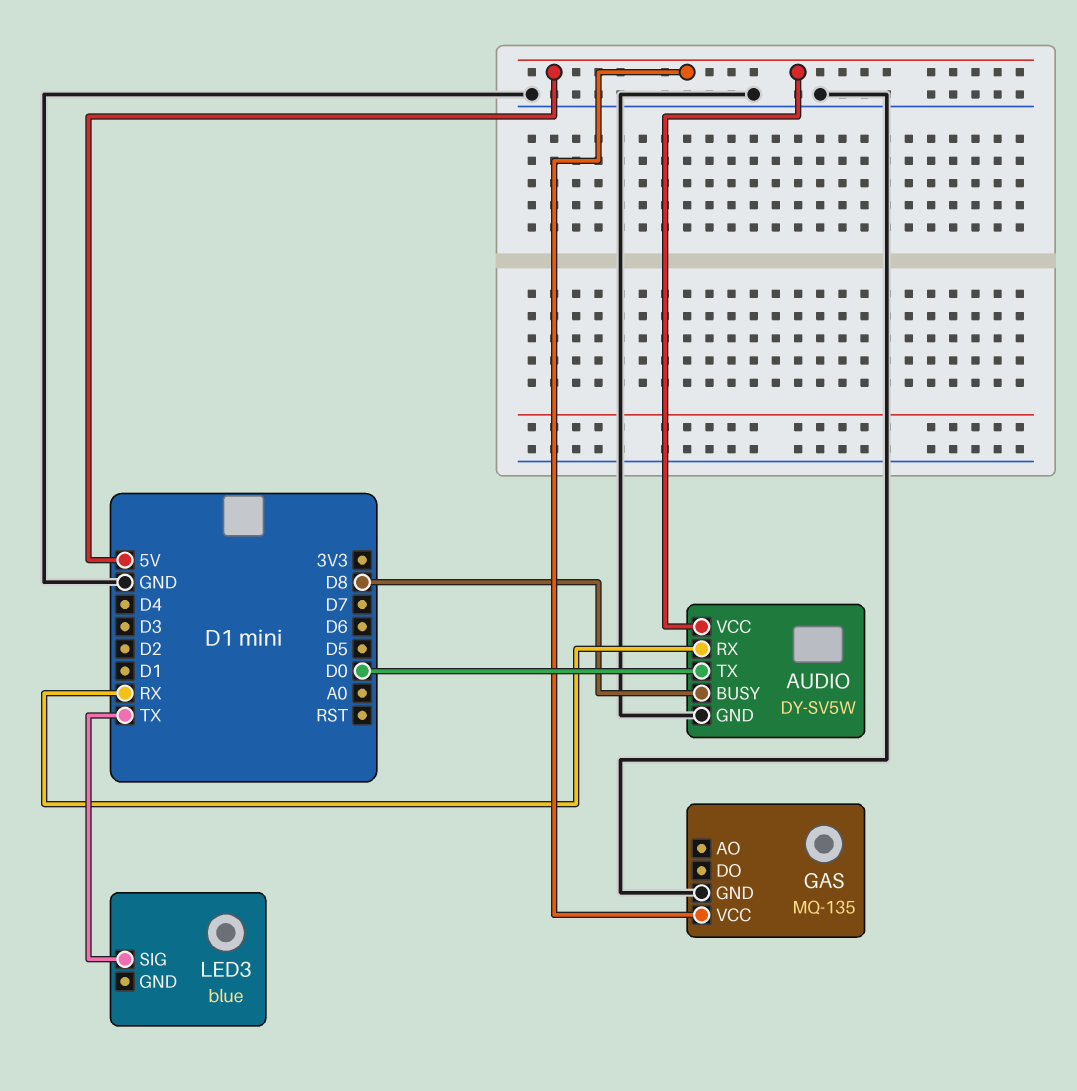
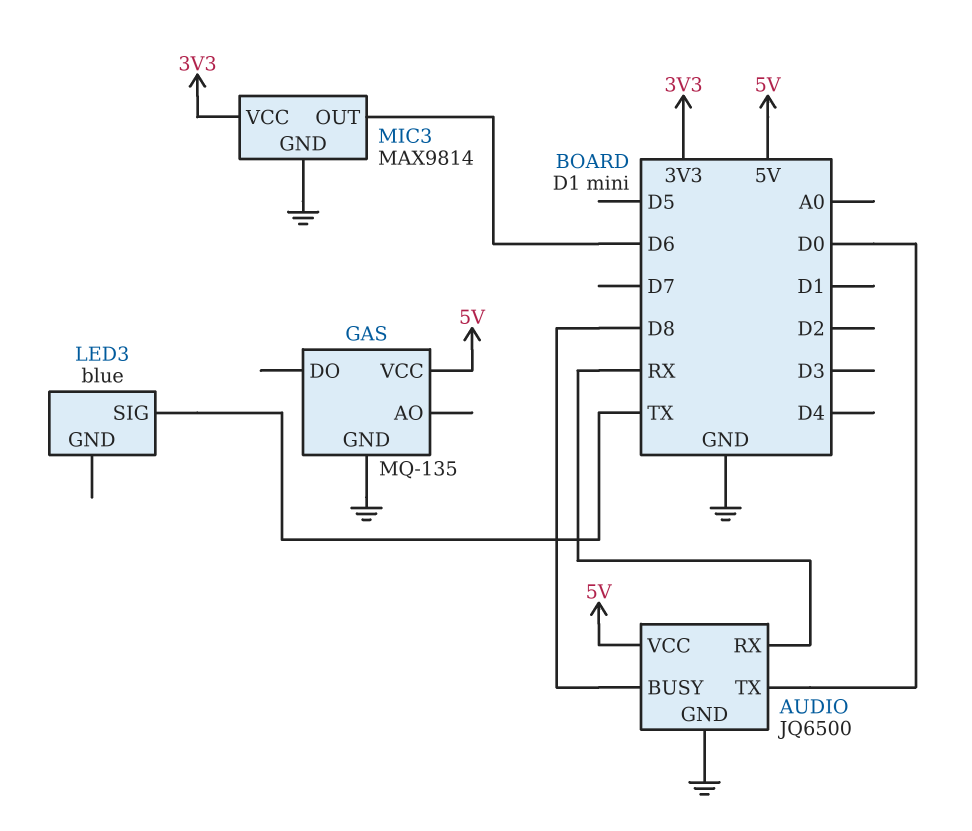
AUDIO: DY-SV5W -> JQ6500
MIC3: none -> MAX9814
MIC3 pin GND: none -> GND
MIC3 pin OUT: none -> D6
MIC3 pin VCC: none -> 3V3

